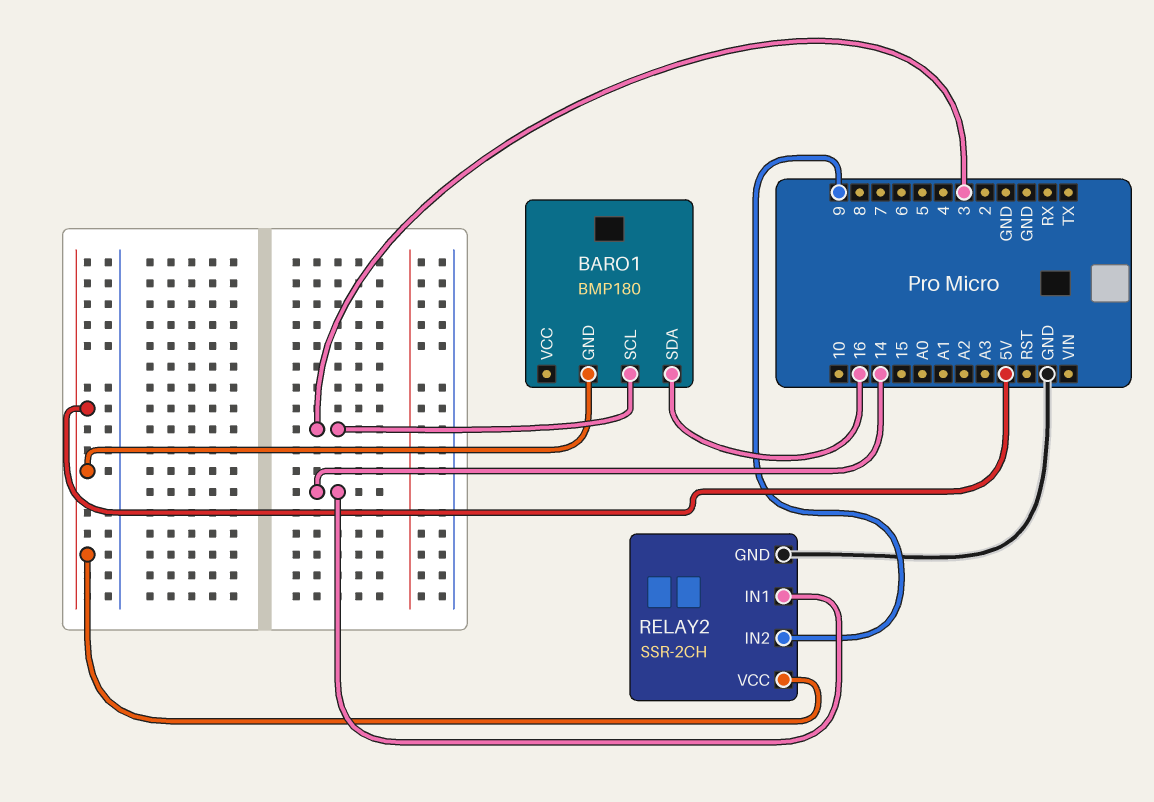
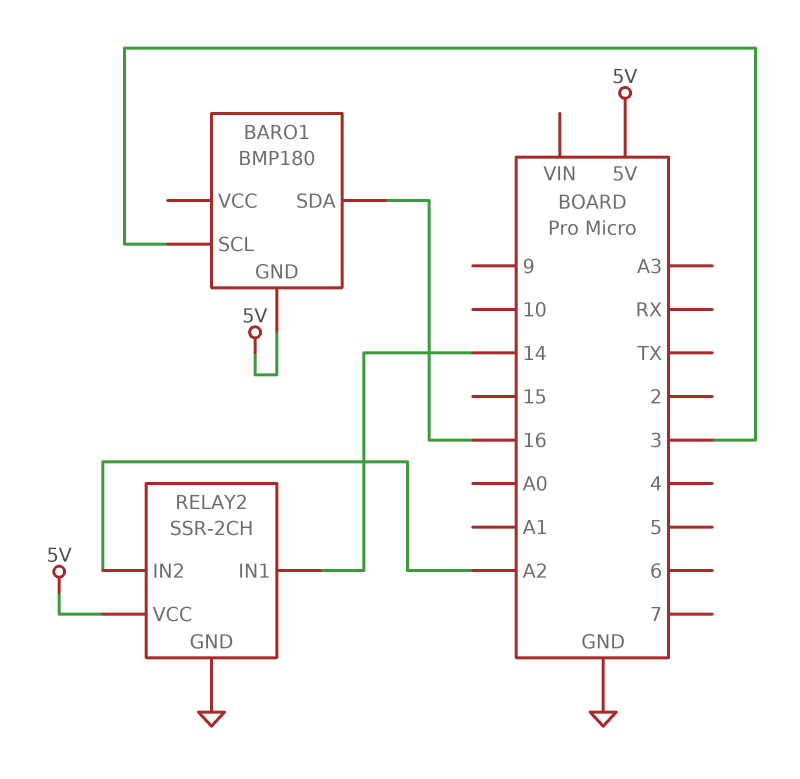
RELAY2 pin IN2: 9 -> A2

